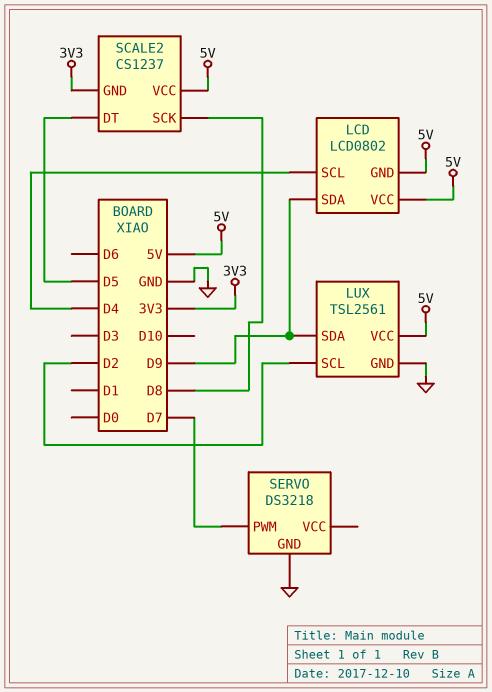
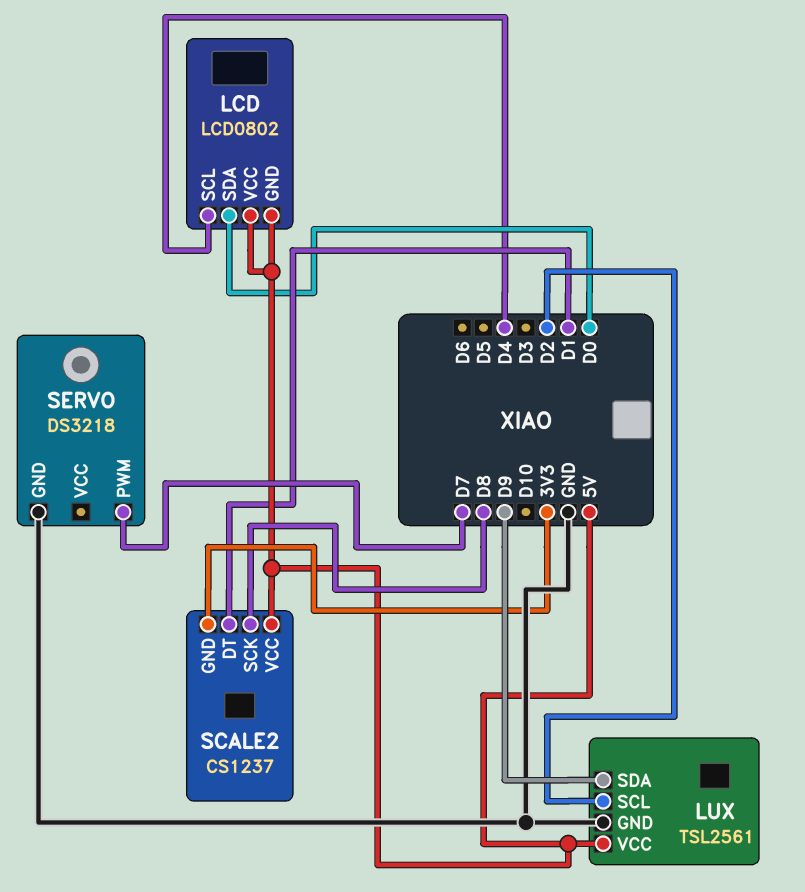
LCD pin SDA: D9 -> D0
SCALE2 pin DT: D5 -> D1

